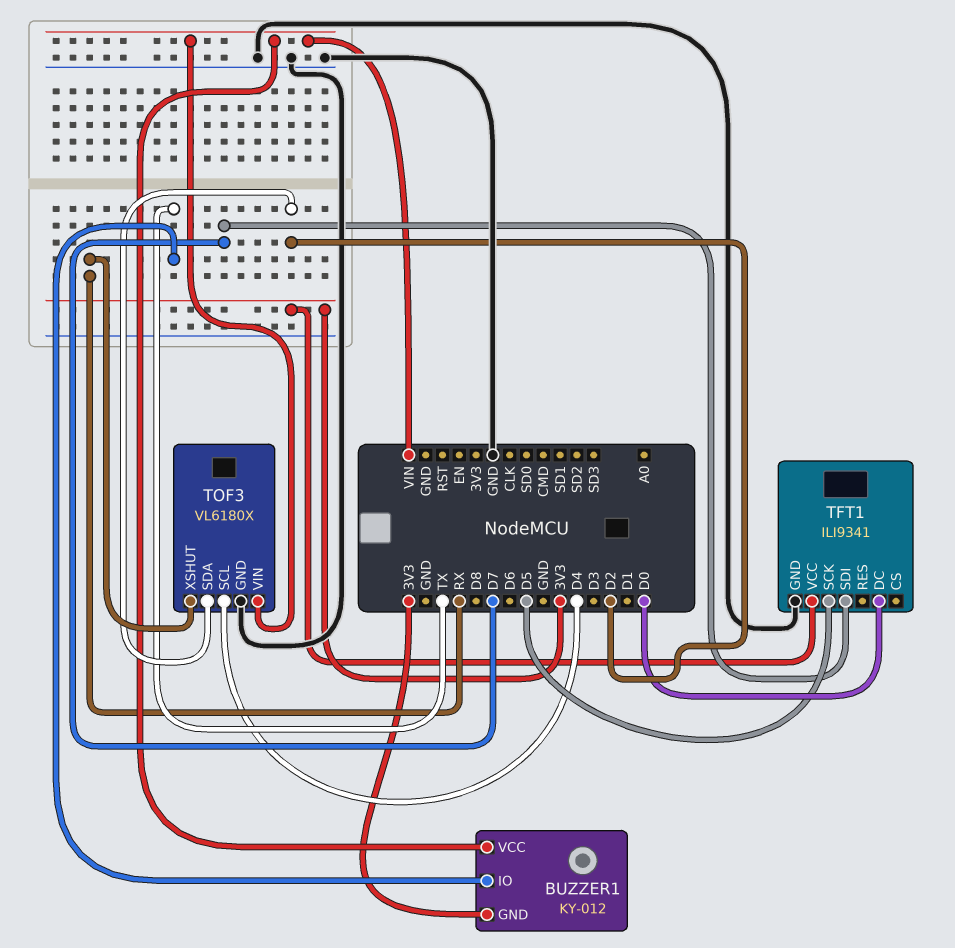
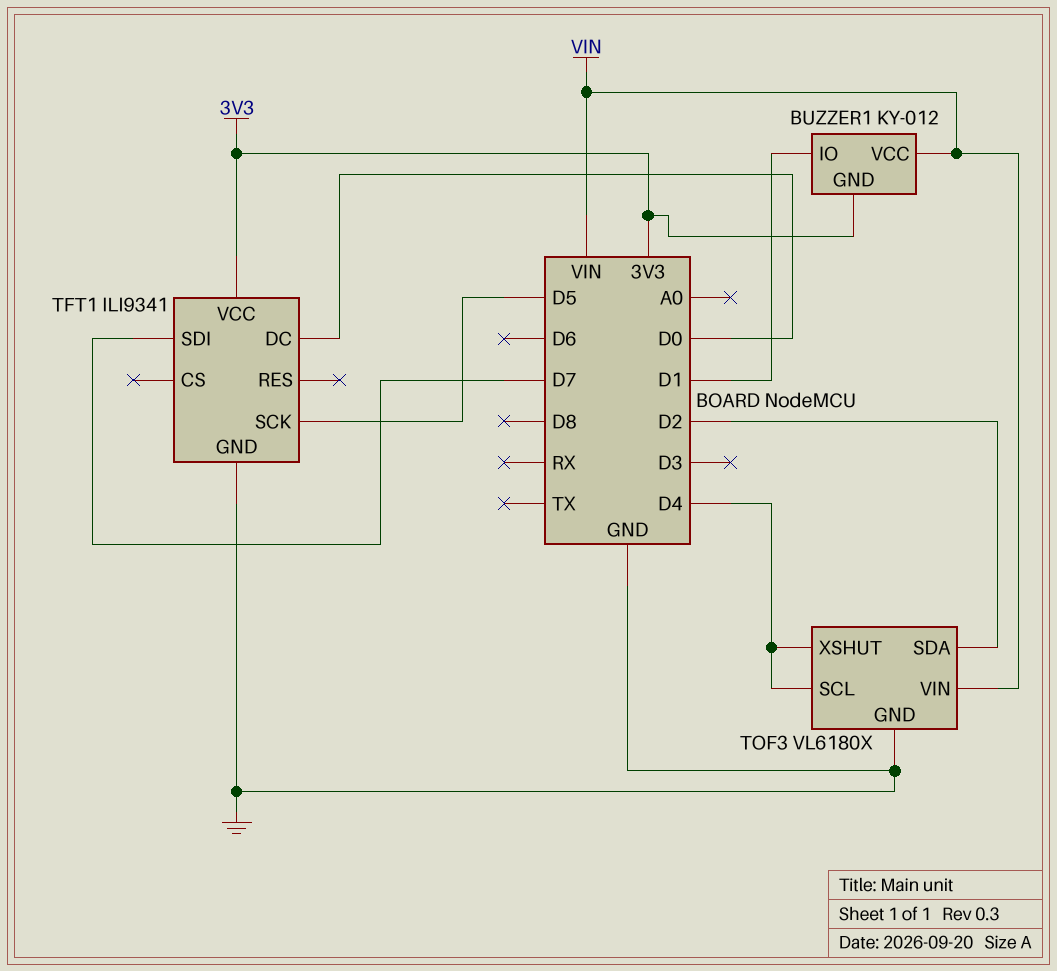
BUZZER1 pin IO: TX -> D1
TOF3 pin XSHUT: RX -> D4

